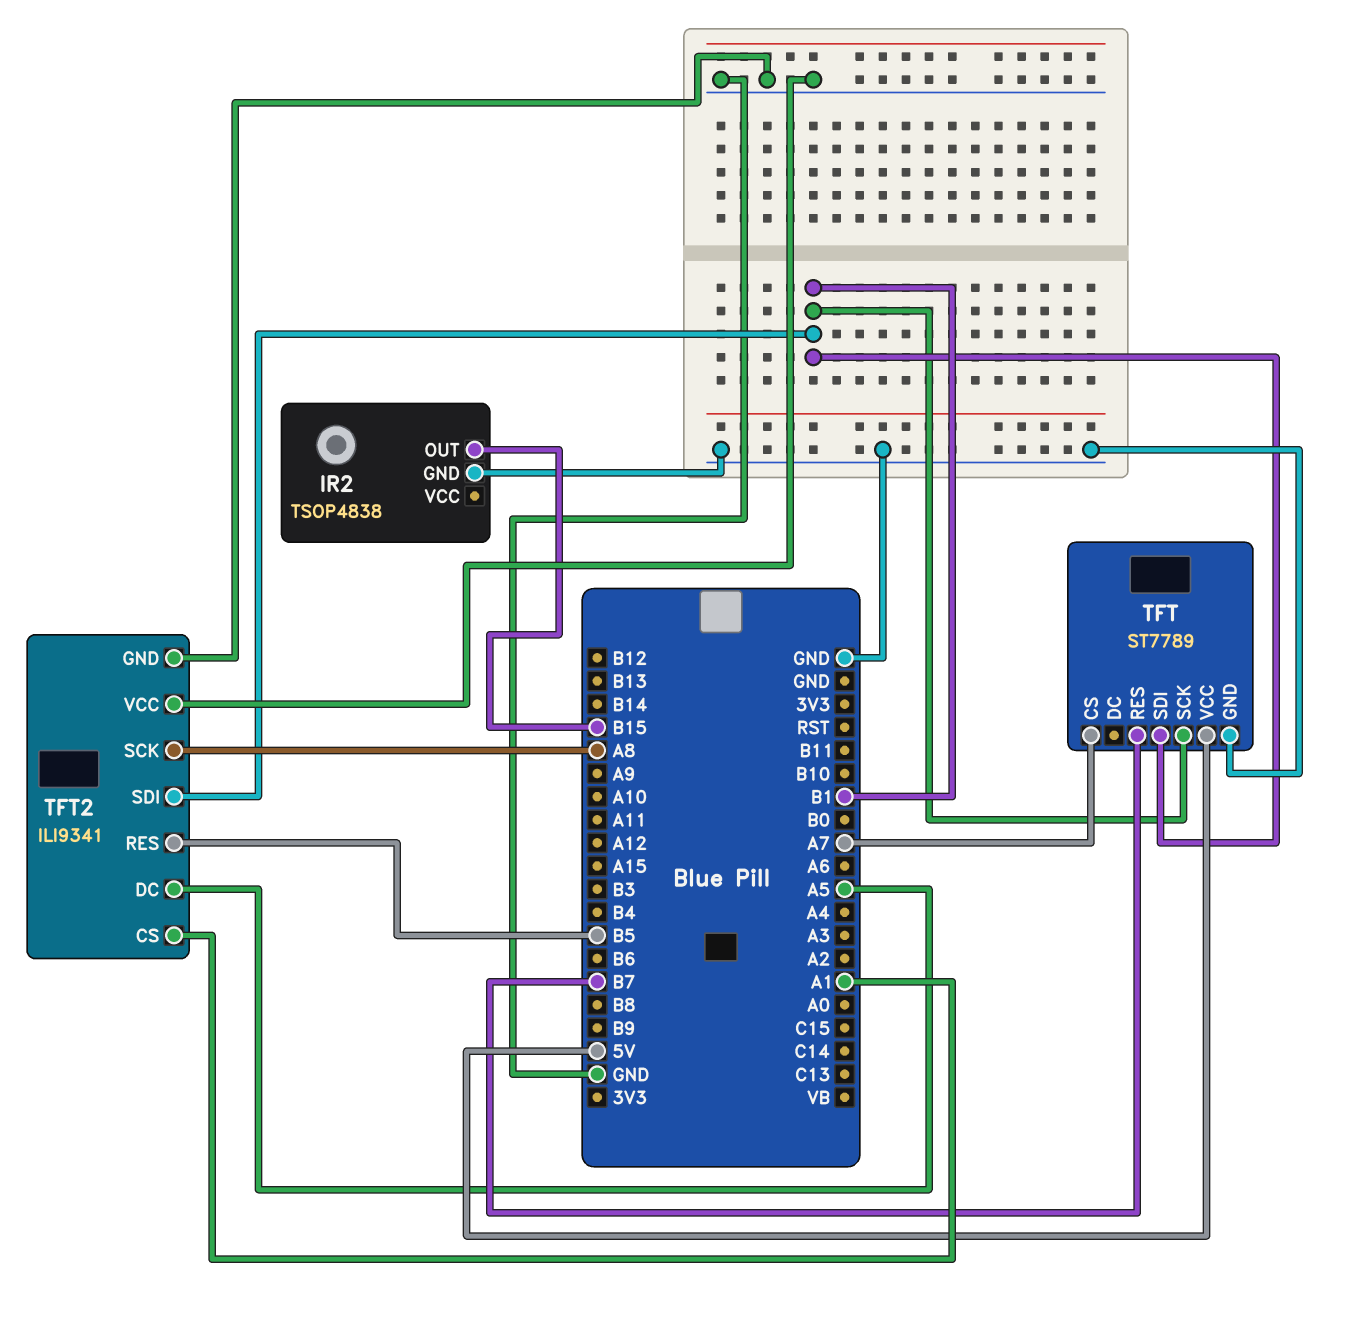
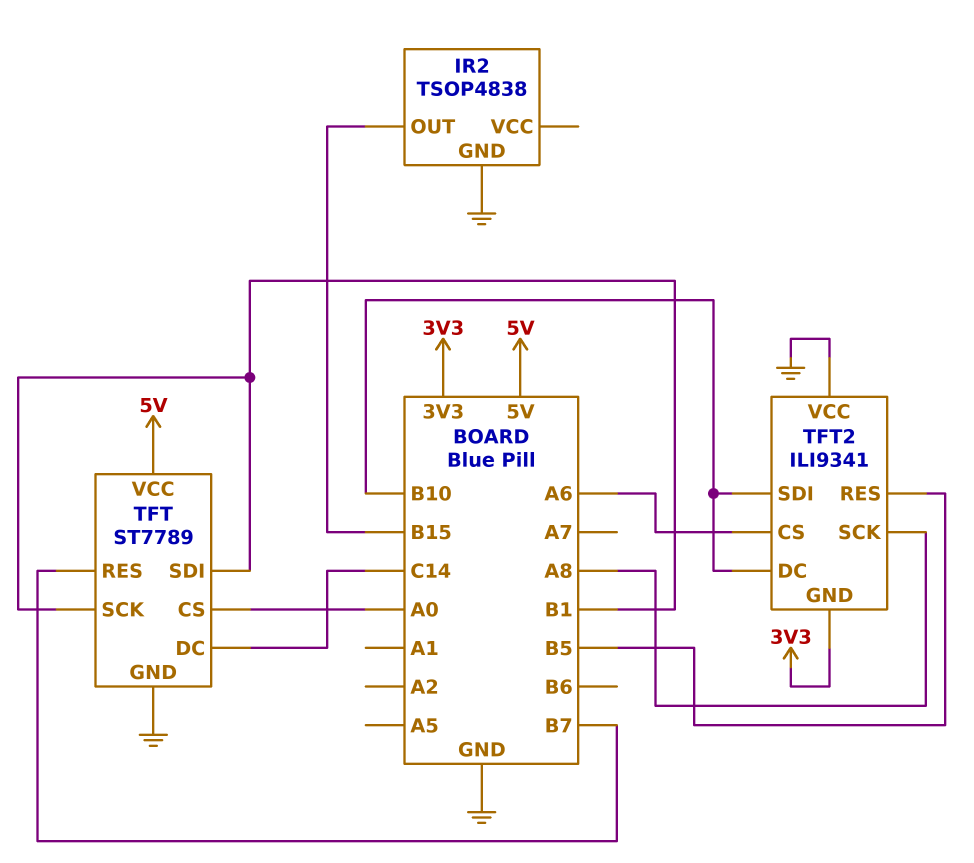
TFT pin CS: A7 -> A0
TFT pin DC: none -> C14
TFT2 pin CS: A1 -> A6
TFT2 pin DC: A5 -> B10
TFT2 pin GND: GND -> 3V3
TFT2 pin SDI: B1 -> B10

